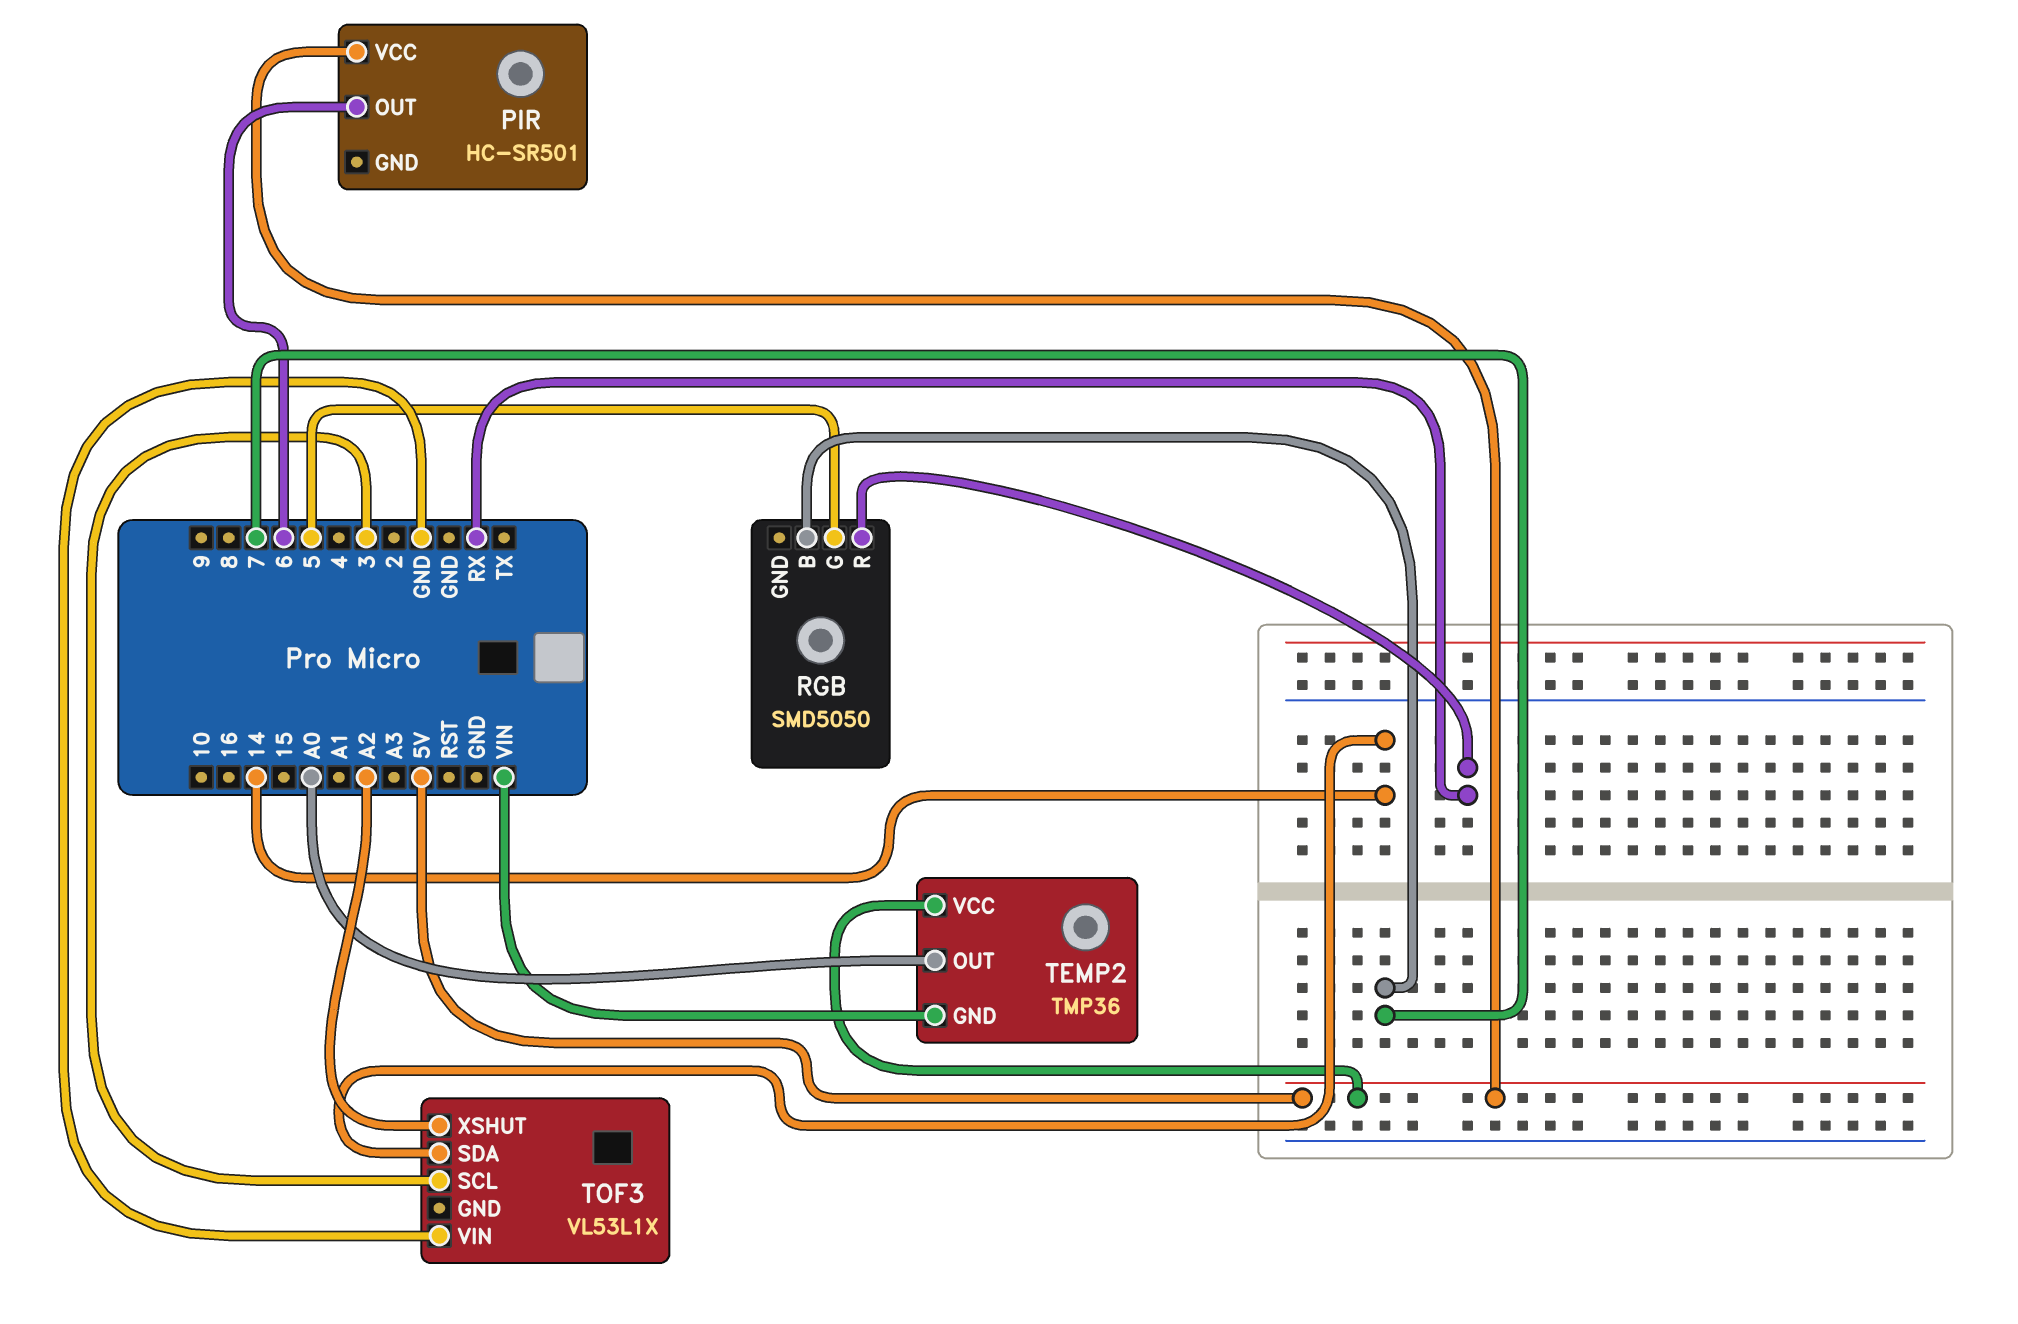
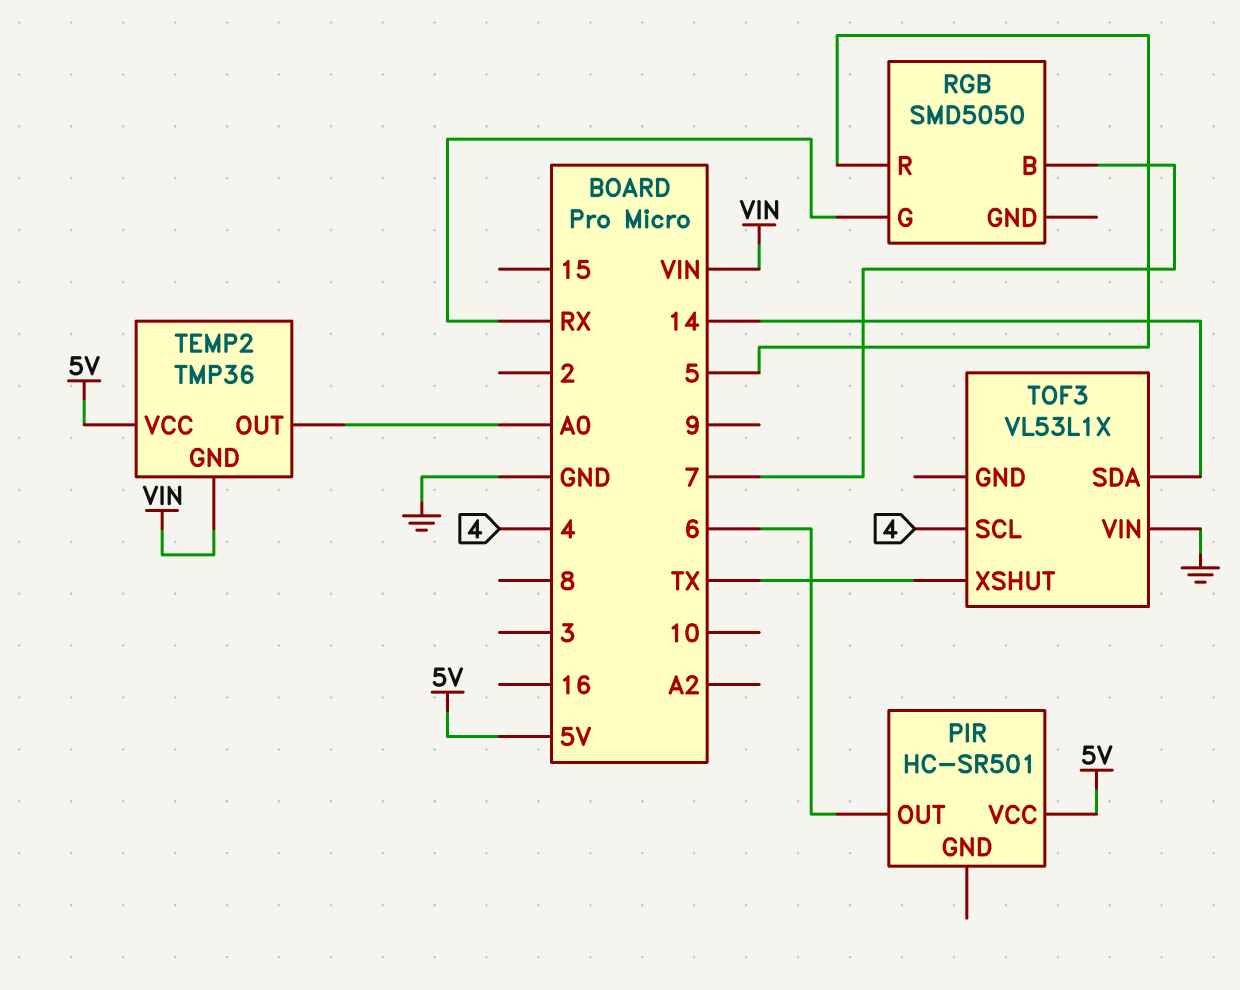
RGB pin G: 5 -> RX
RGB pin R: RX -> 5
TOF3 pin SCL: 3 -> 4
TOF3 pin XSHUT: A2 -> TX

